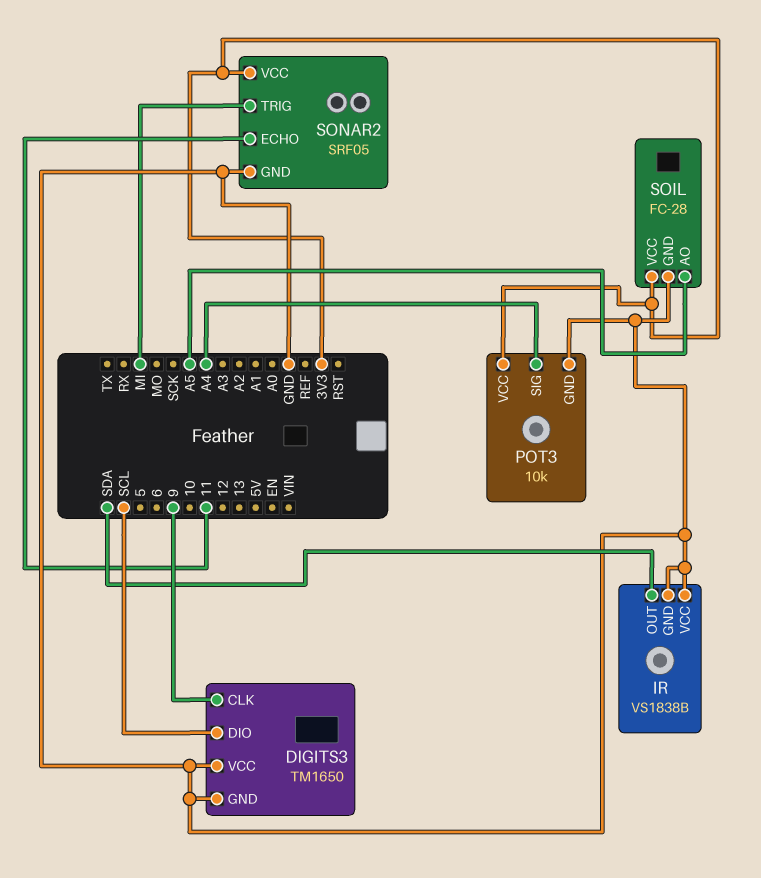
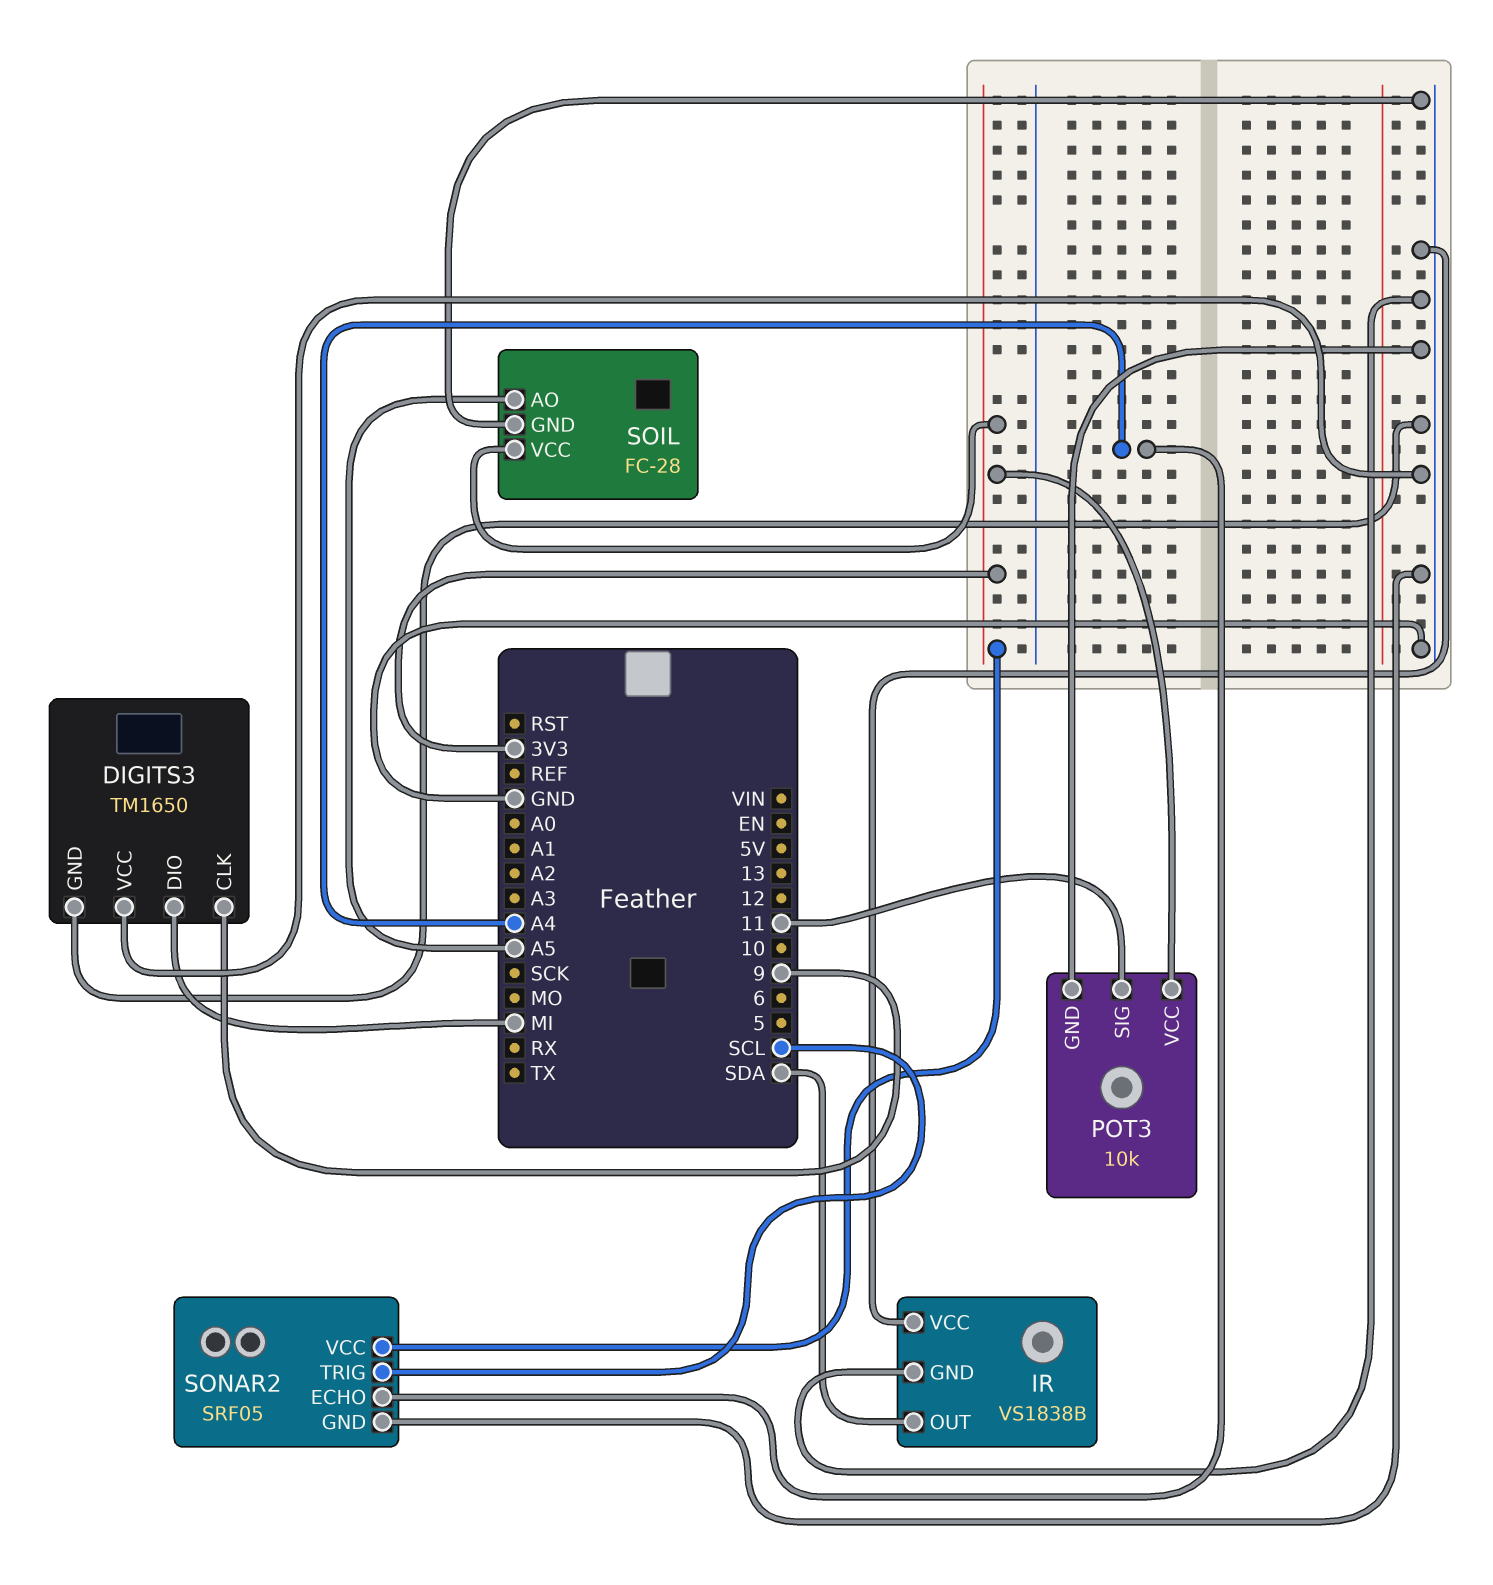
DIGITS3 pin DIO: SCL -> MI
POT3 pin SIG: A4 -> 11
SONAR2 pin ECHO: 11 -> A4
SONAR2 pin TRIG: MI -> SCL

